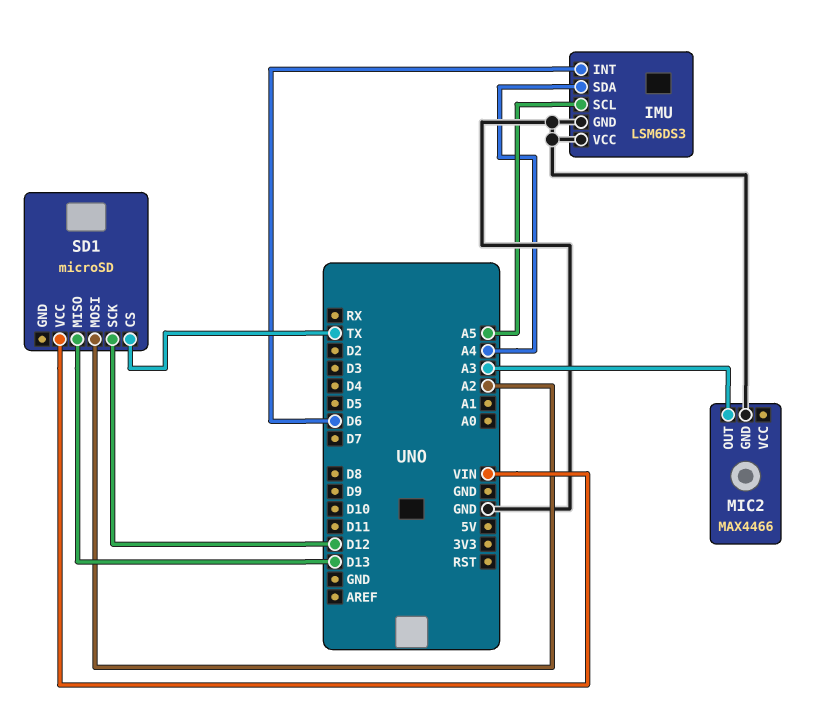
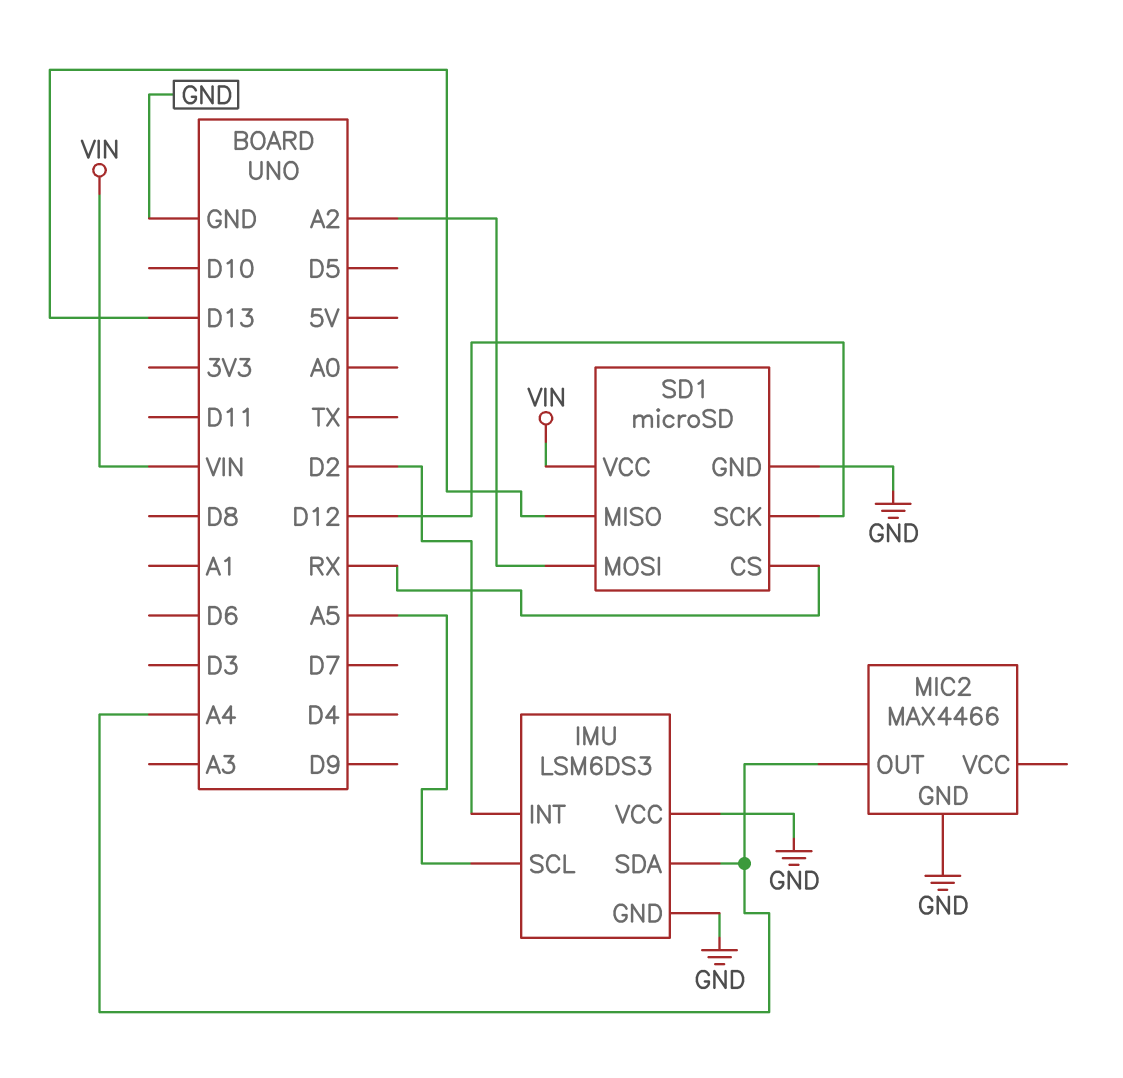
IMU pin INT: D6 -> D2
MIC2 pin OUT: A3 -> A4
SD1 pin CS: TX -> RX
SD1 pin GND: none -> GND

